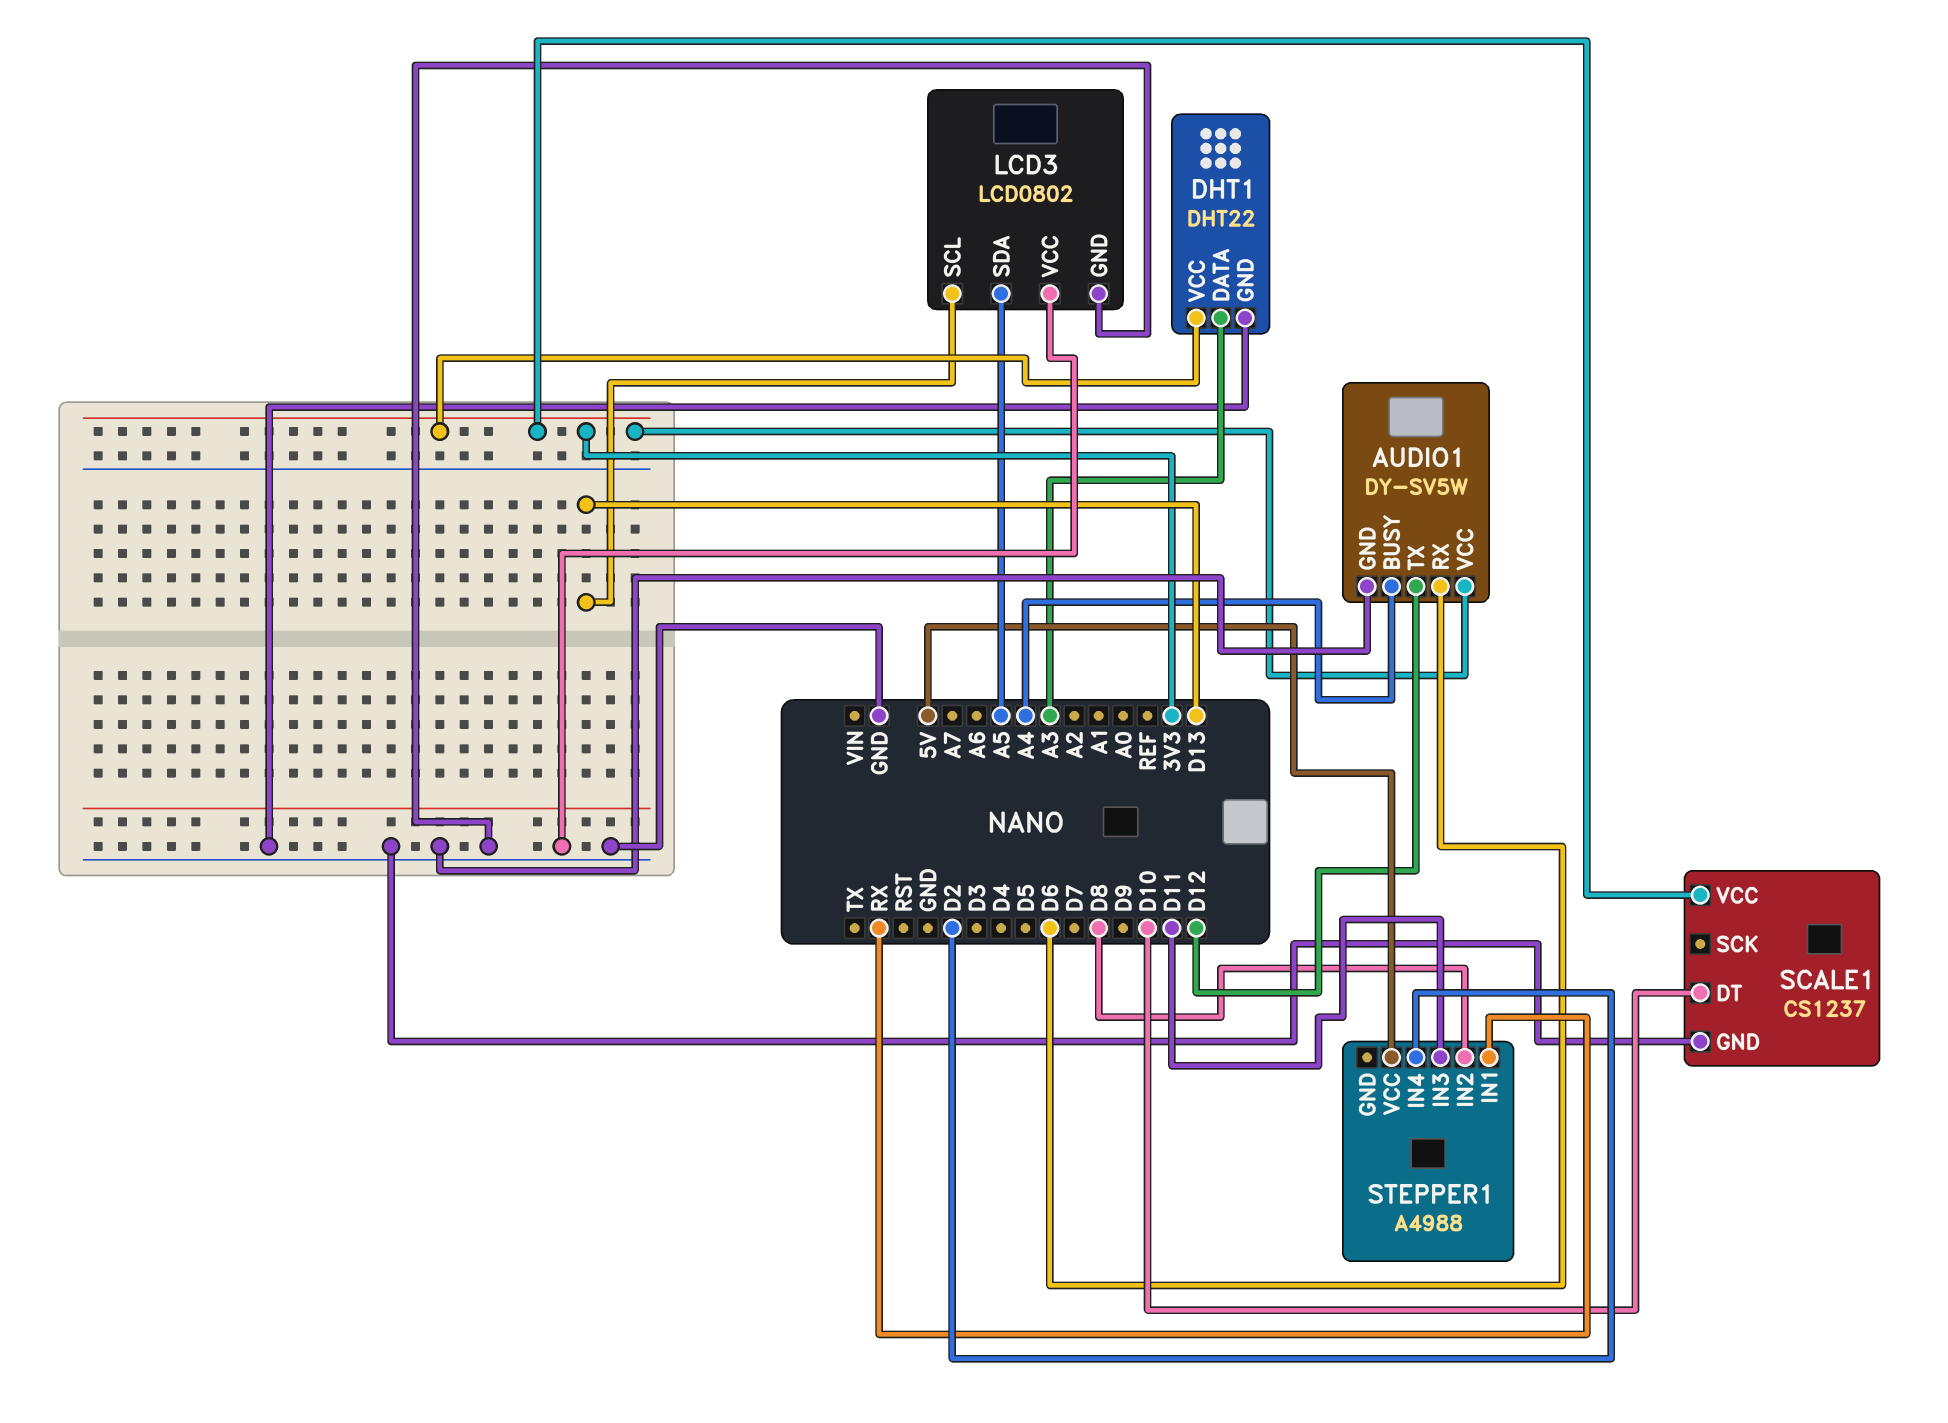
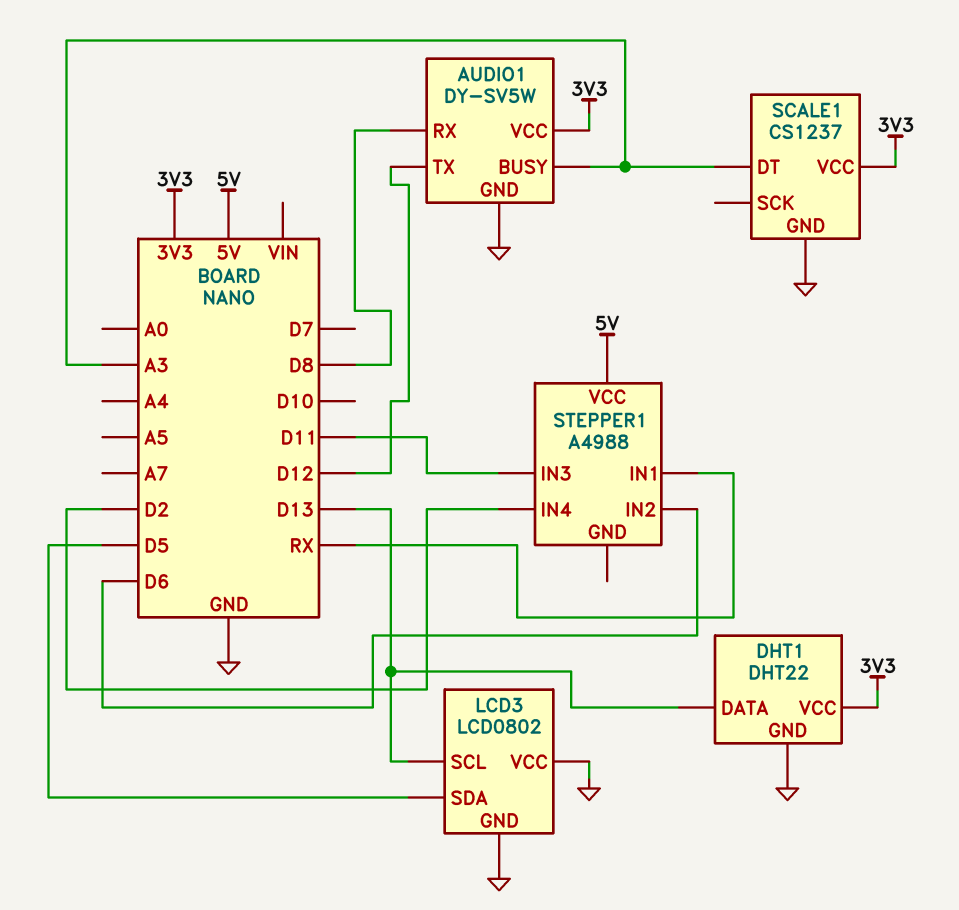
AUDIO1 pin BUSY: A4 -> A3
AUDIO1 pin RX: D6 -> D8
DHT1 pin DATA: A3 -> D13
LCD3 pin SDA: A5 -> D5
SCALE1 pin DT: D10 -> A3
STEPPER1 pin IN2: D8 -> D6

